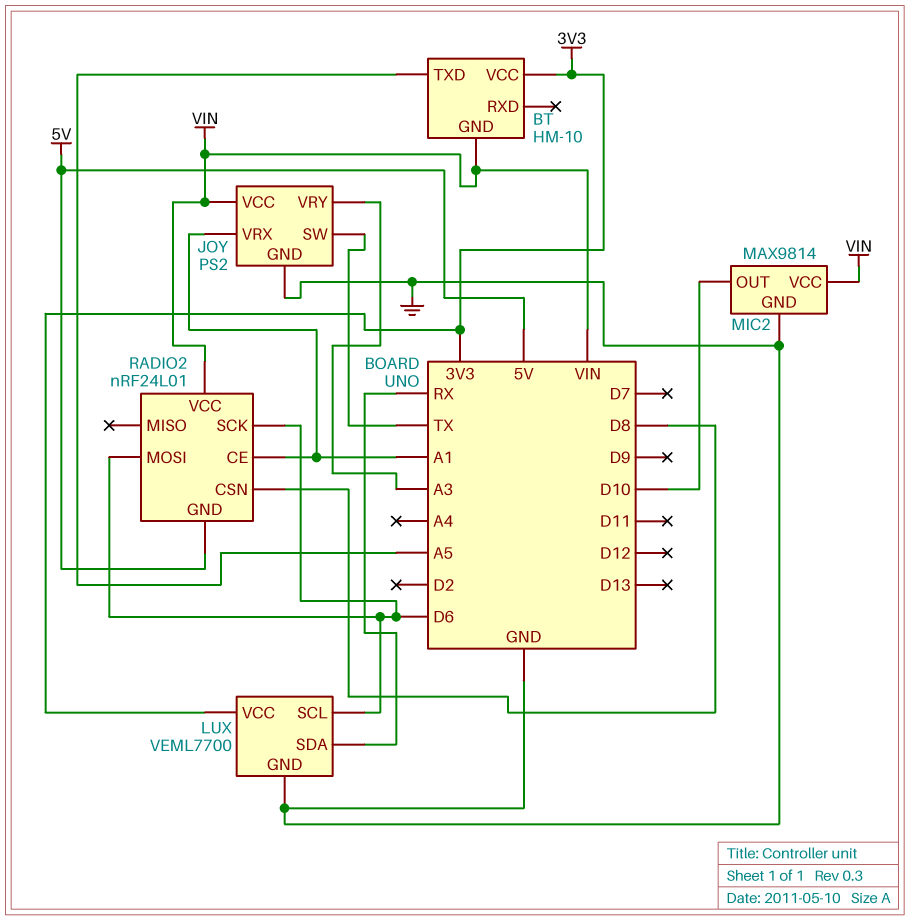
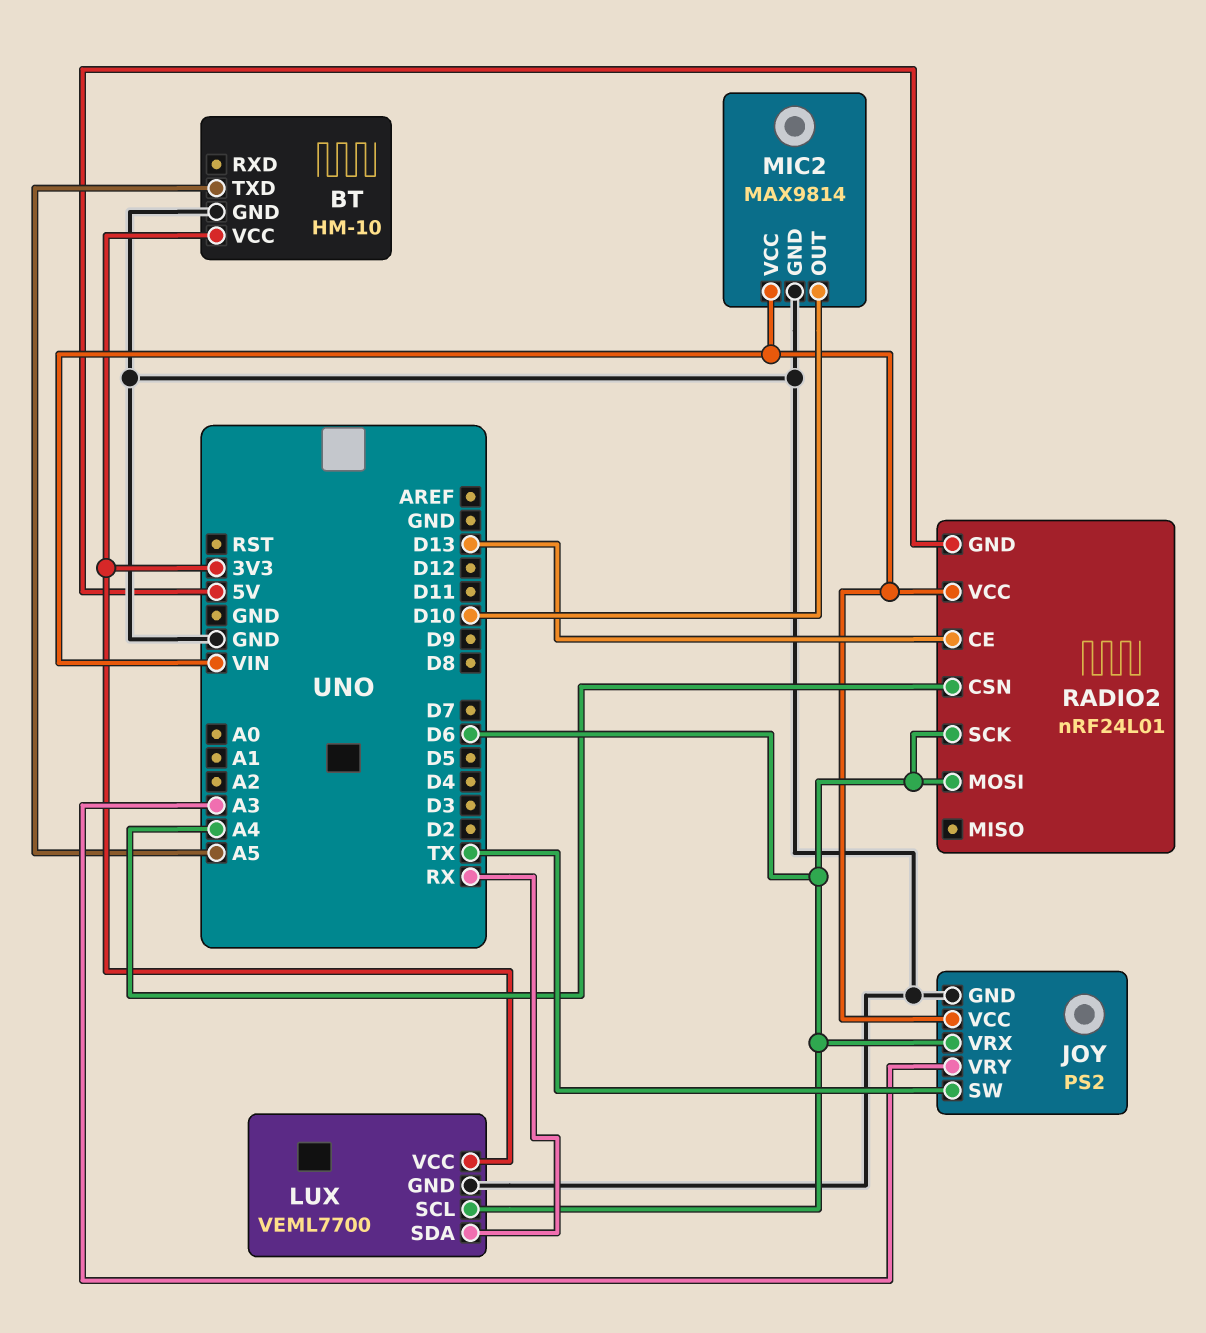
BT pin GND: VIN -> GND
JOY pin VRX: A1 -> D6
RADIO2 pin CE: A1 -> D13
RADIO2 pin CSN: D8 -> A4

